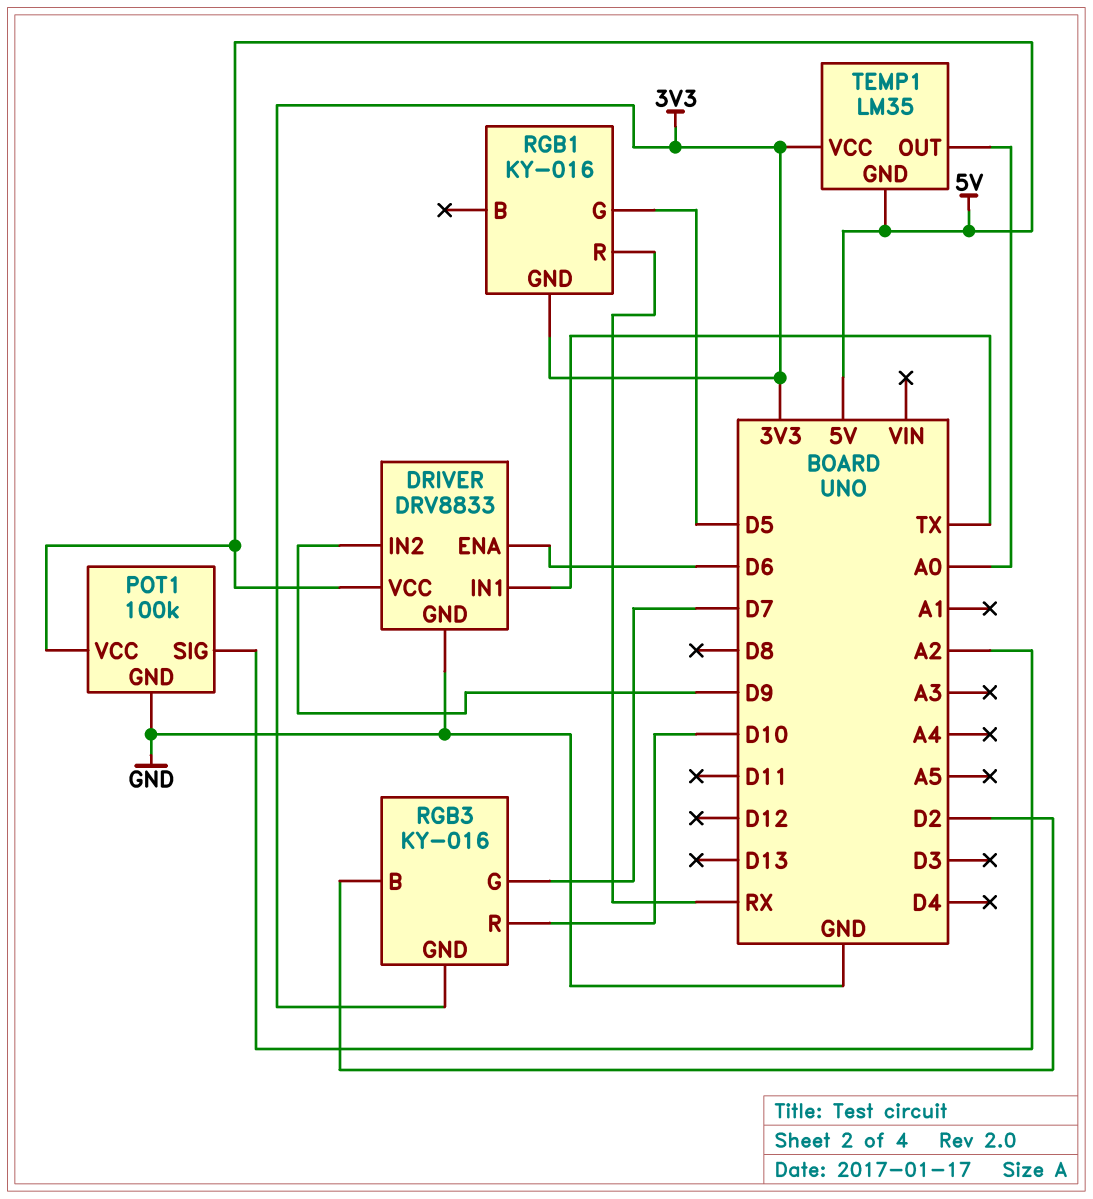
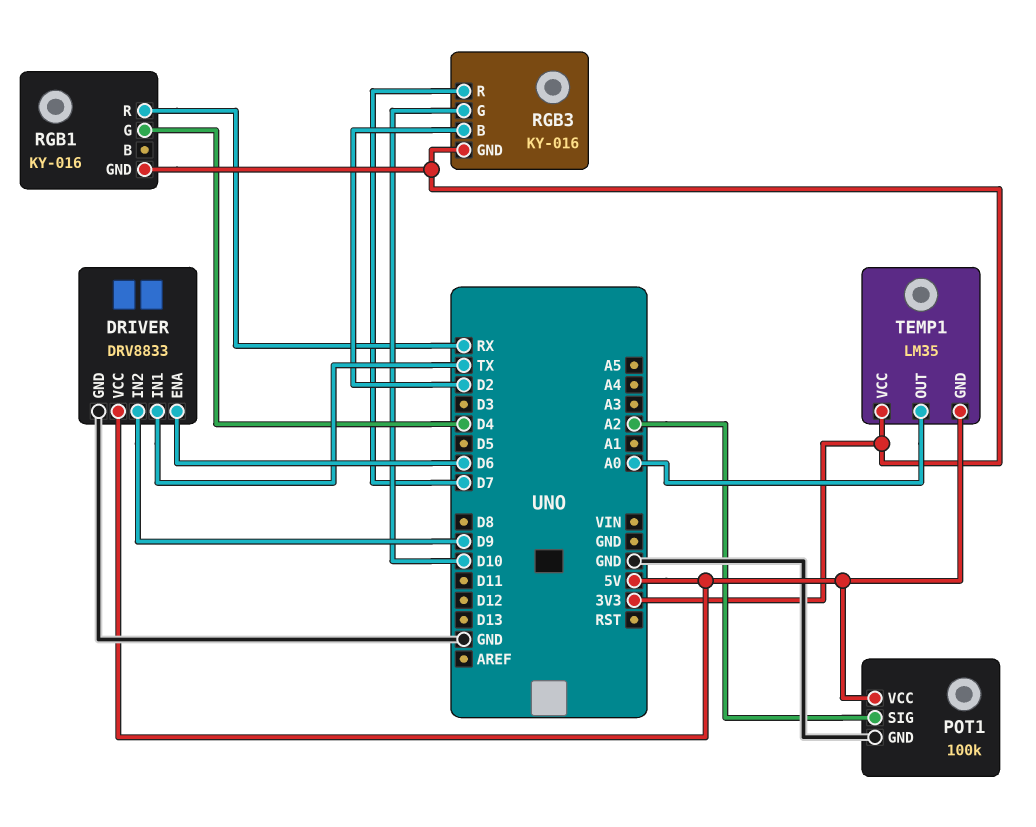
RGB1 pin G: D5 -> D4
RGB3 pin G: D7 -> D10
RGB3 pin R: D10 -> D7

